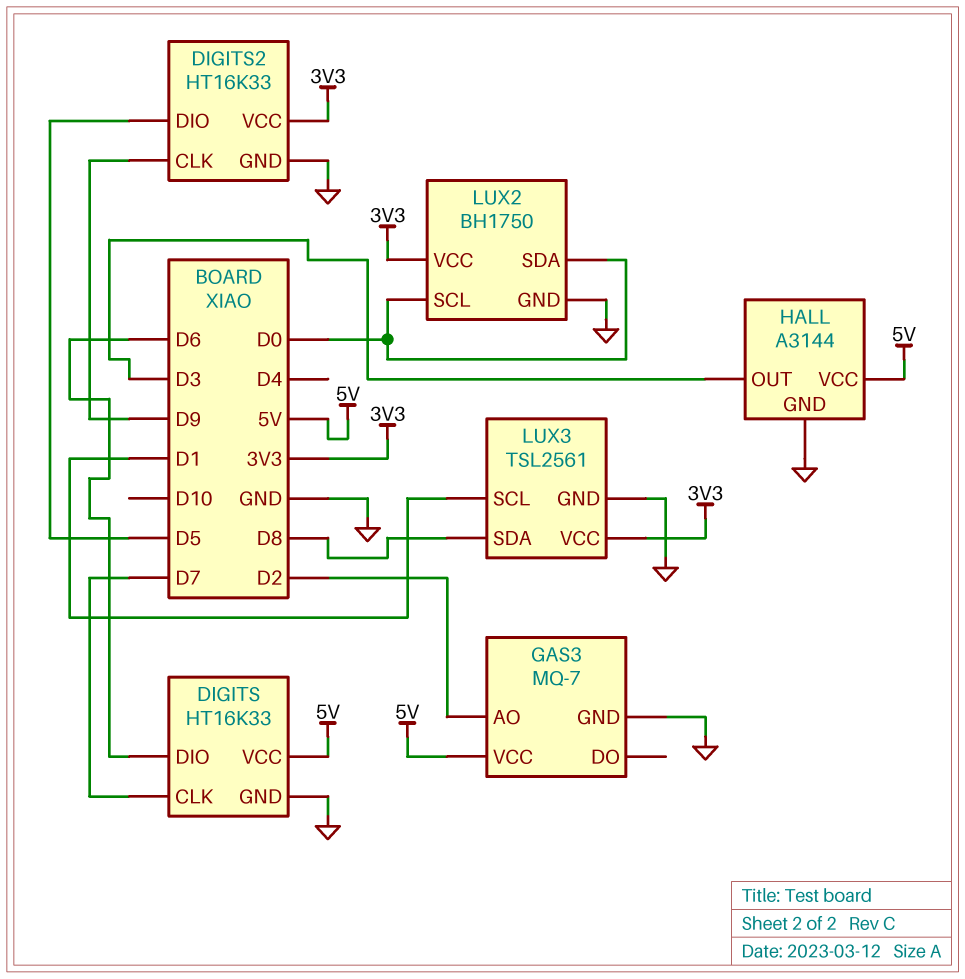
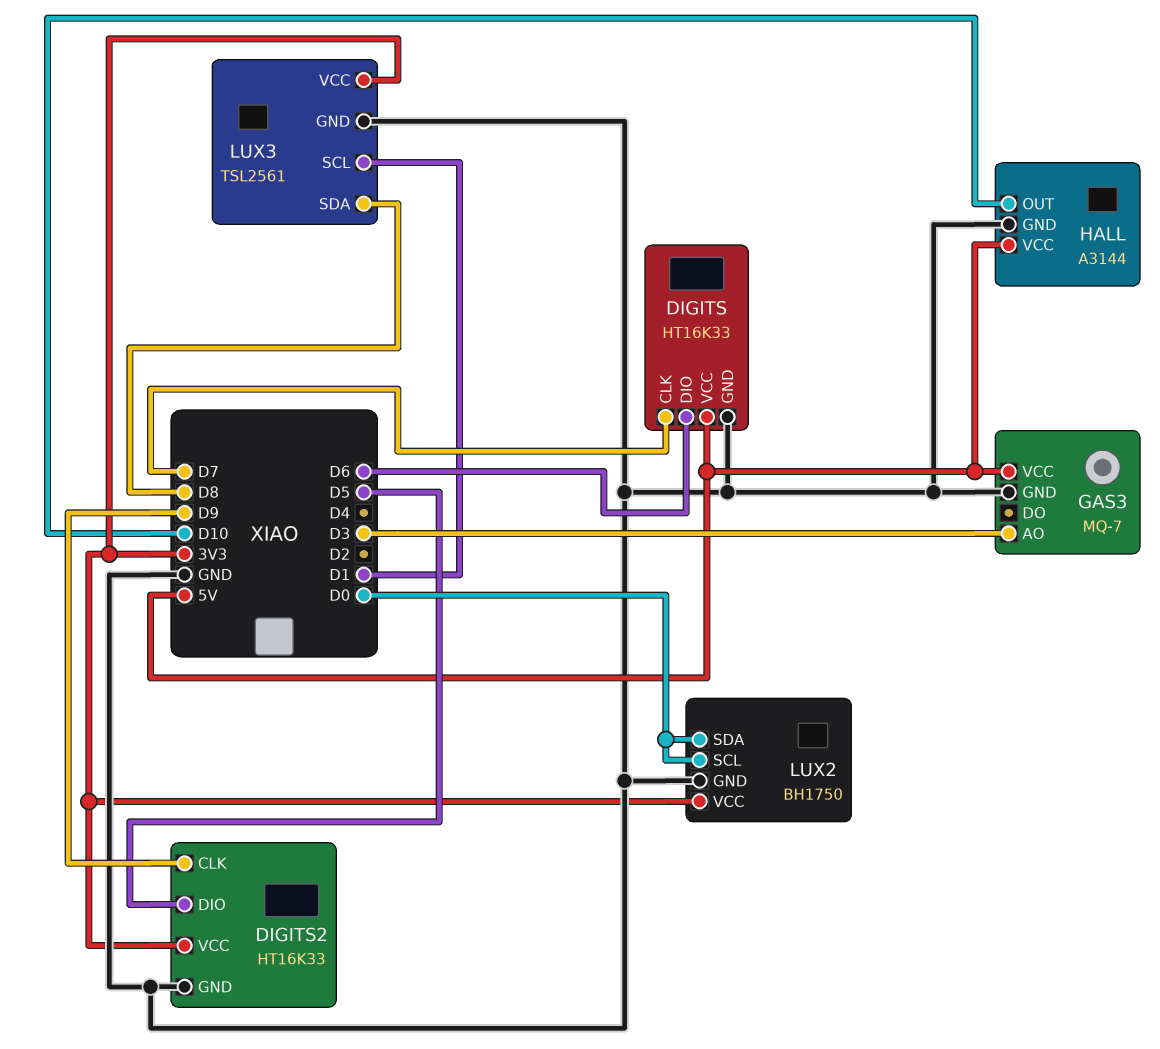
GAS3 pin AO: D2 -> D3
HALL pin OUT: D3 -> D10

